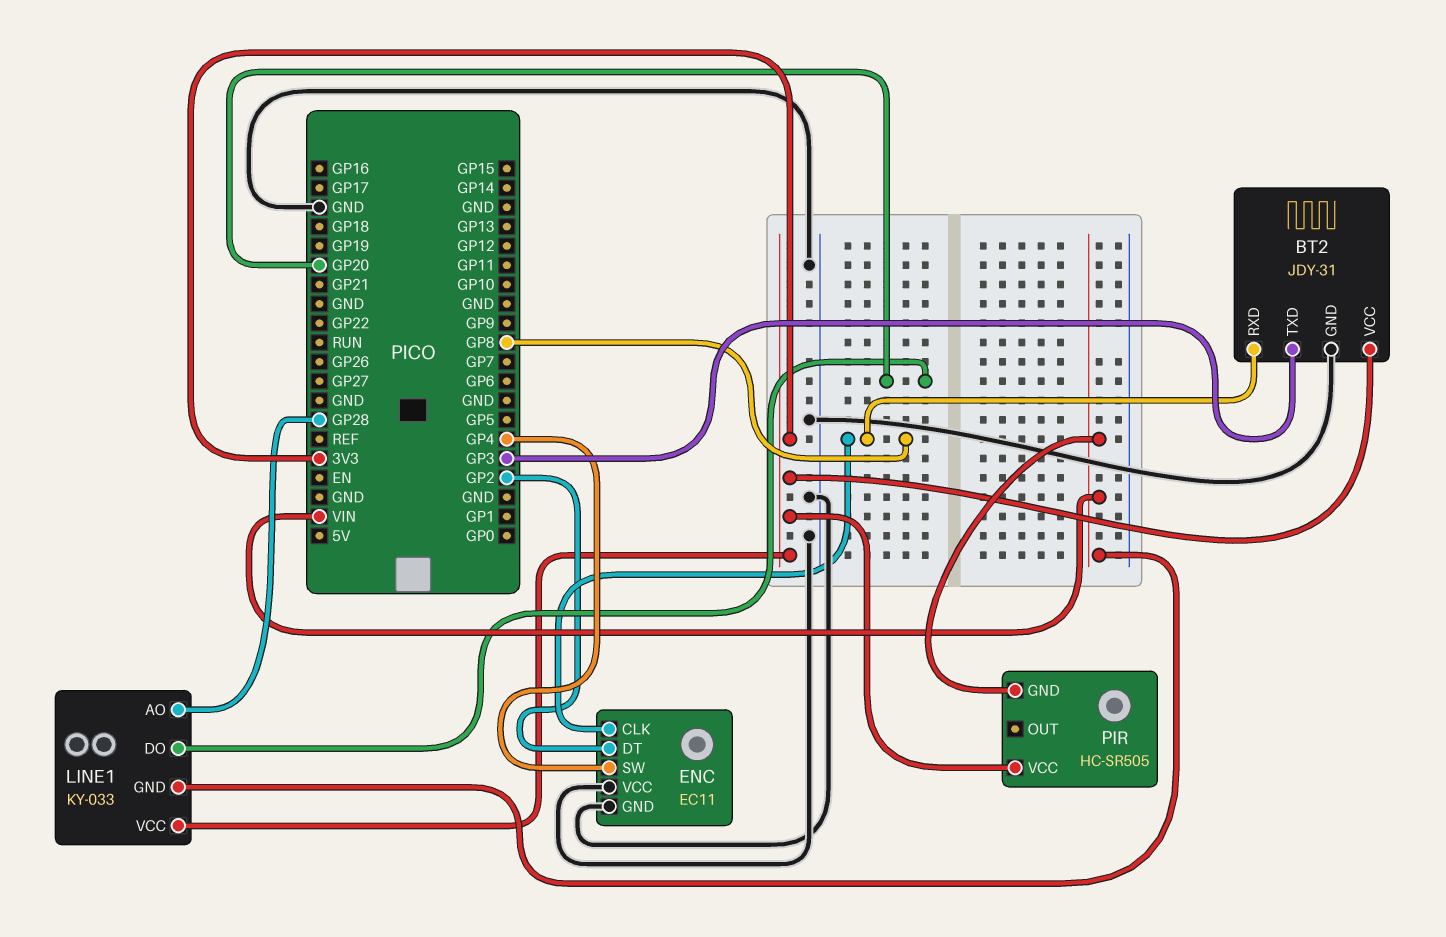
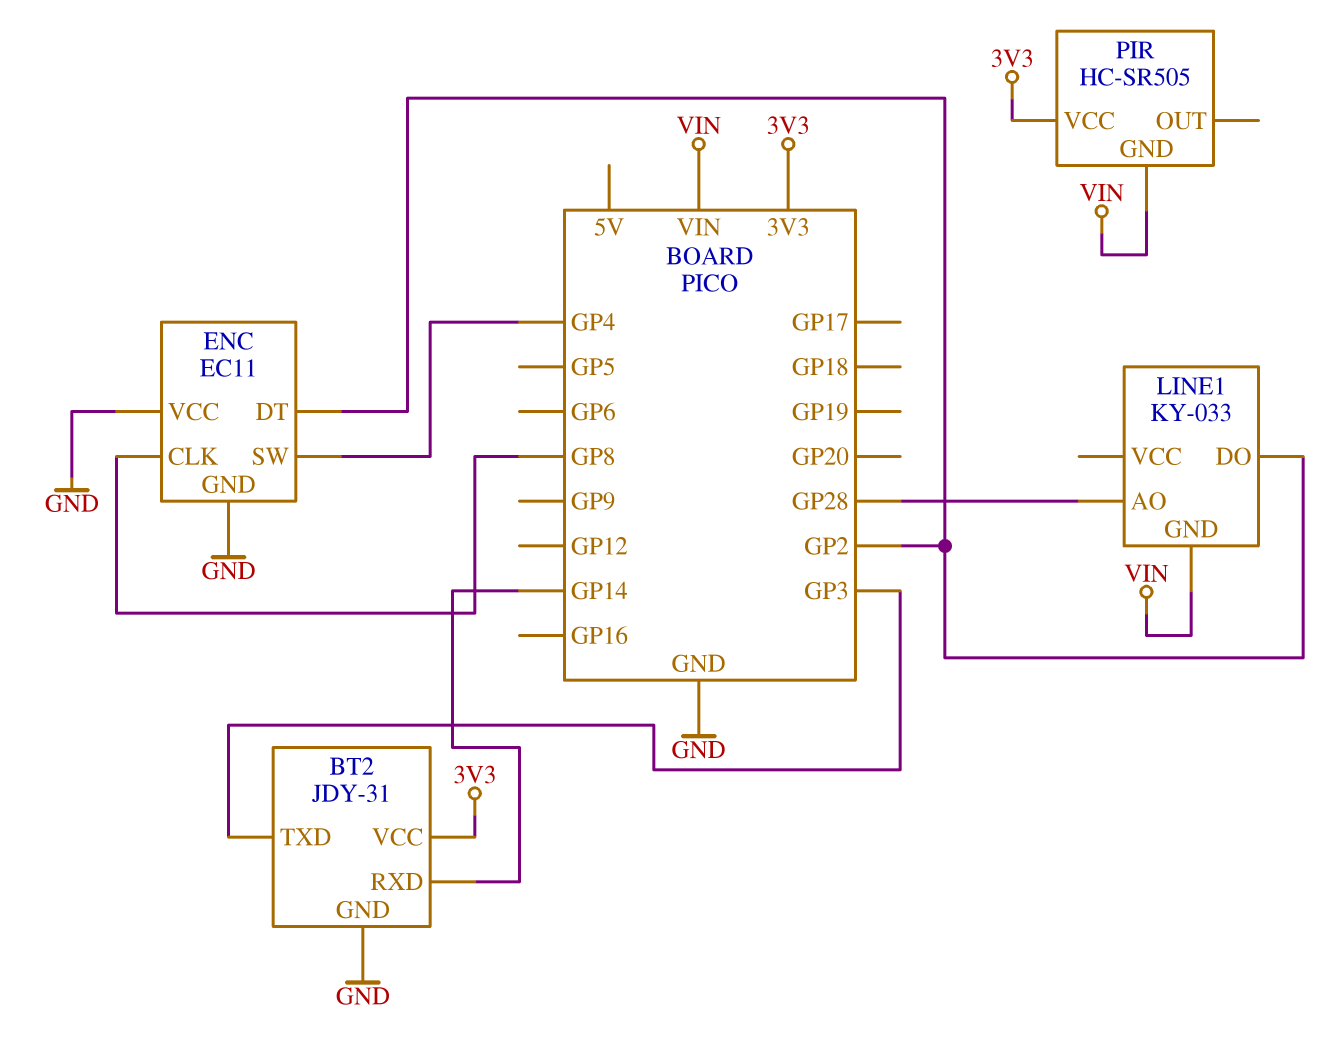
BT2 pin RXD: GP8 -> GP14
LINE1 pin DO: GP20 -> GP2
LINE1 pin VCC: 3V3 -> none

